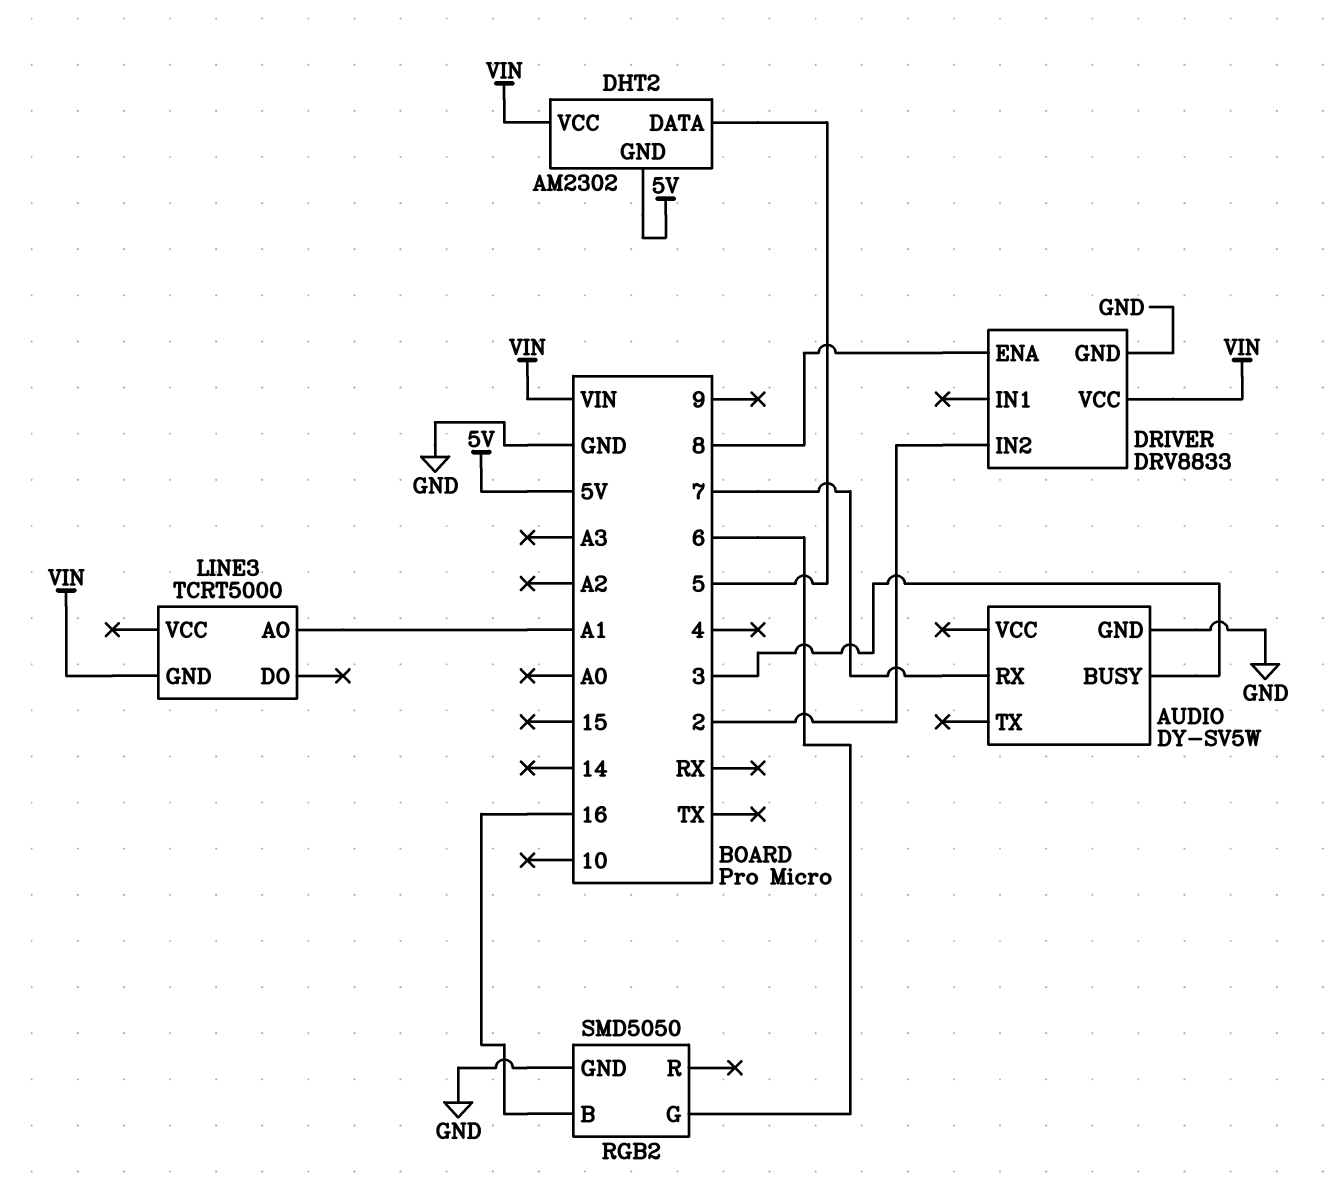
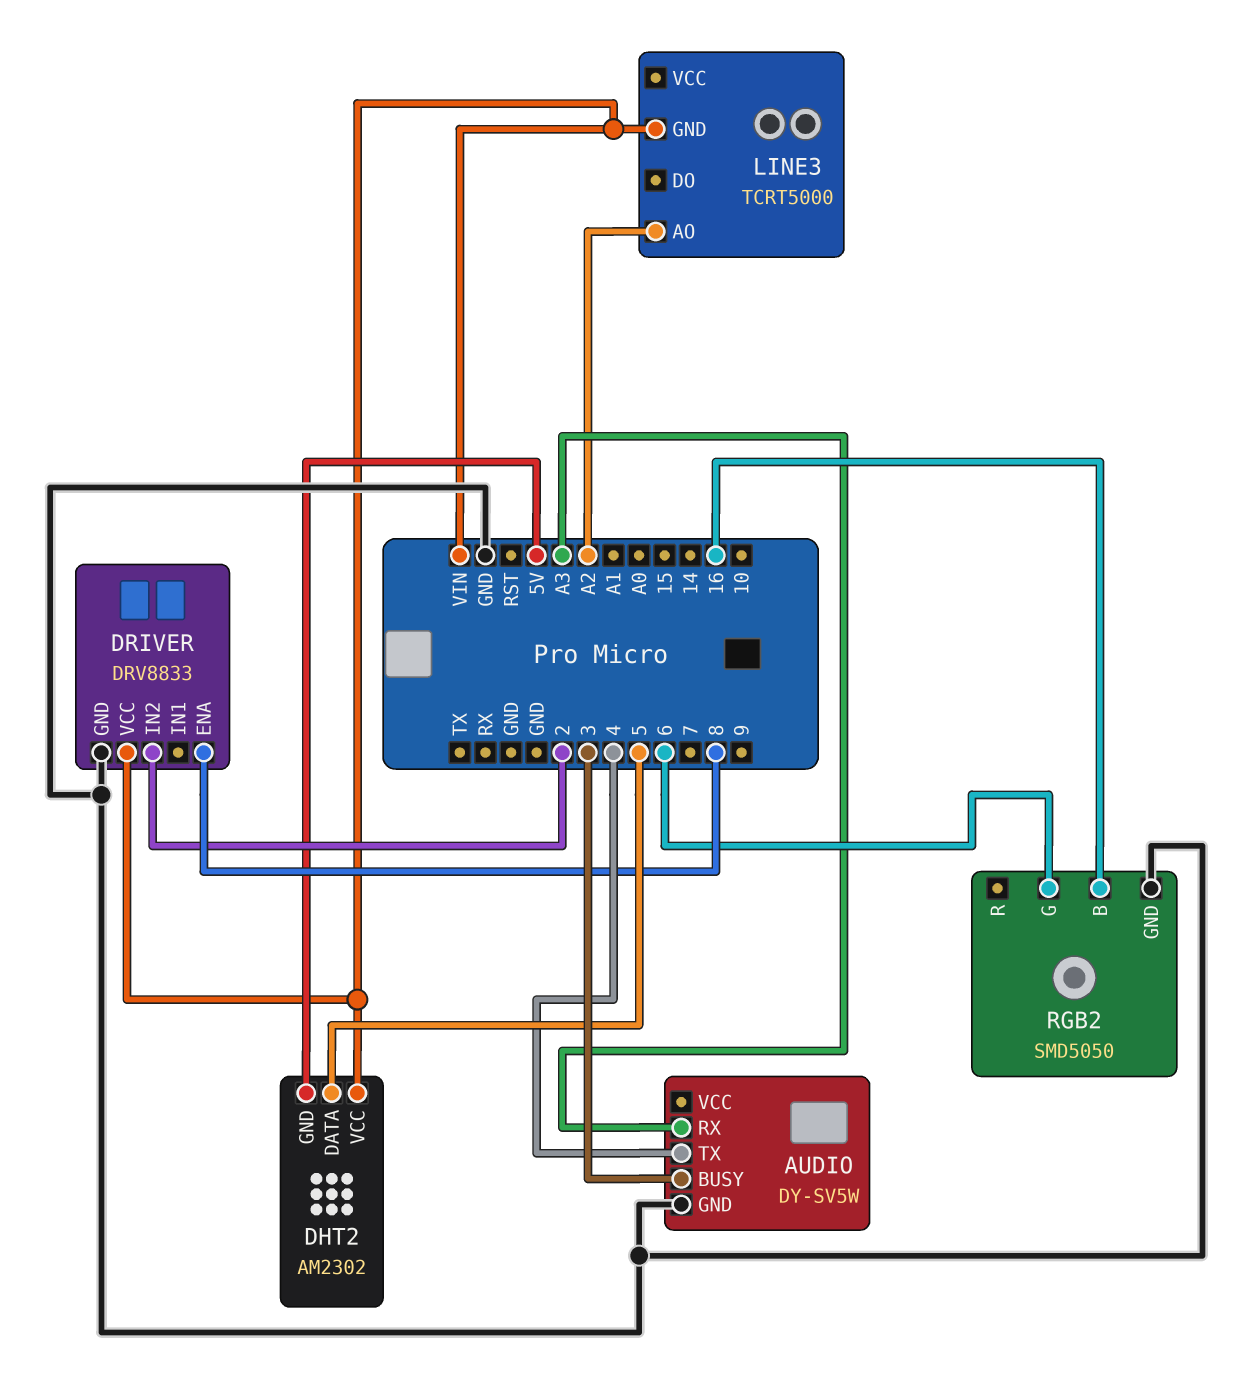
AUDIO pin RX: 7 -> A3
AUDIO pin TX: none -> 4
LINE3 pin AO: A1 -> A2

